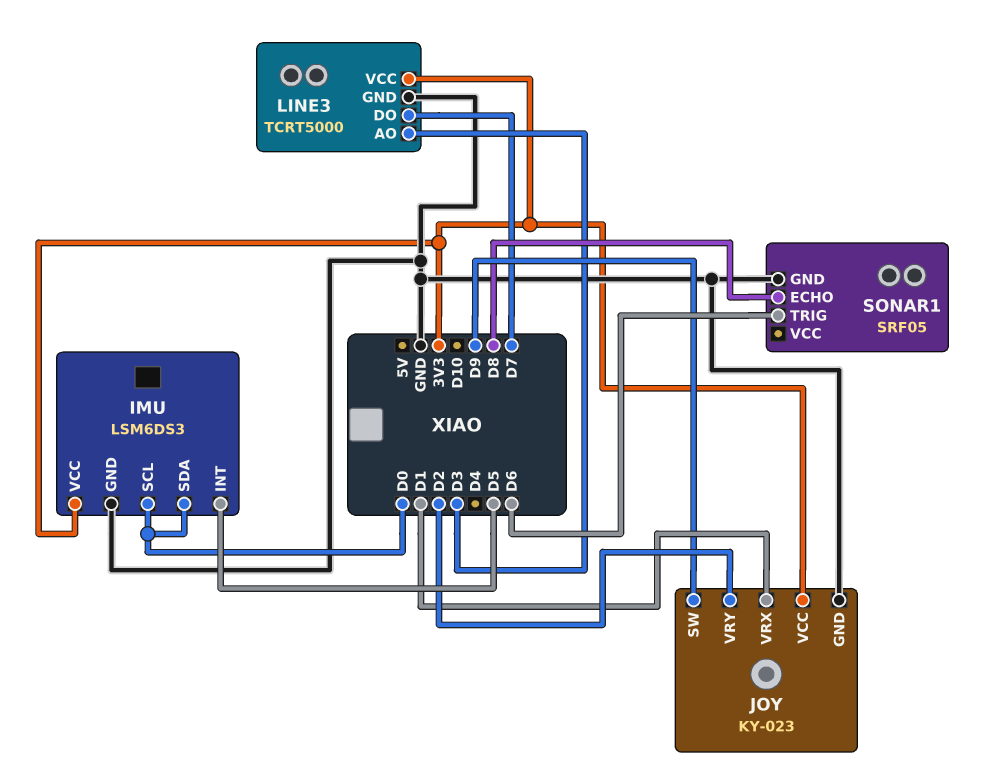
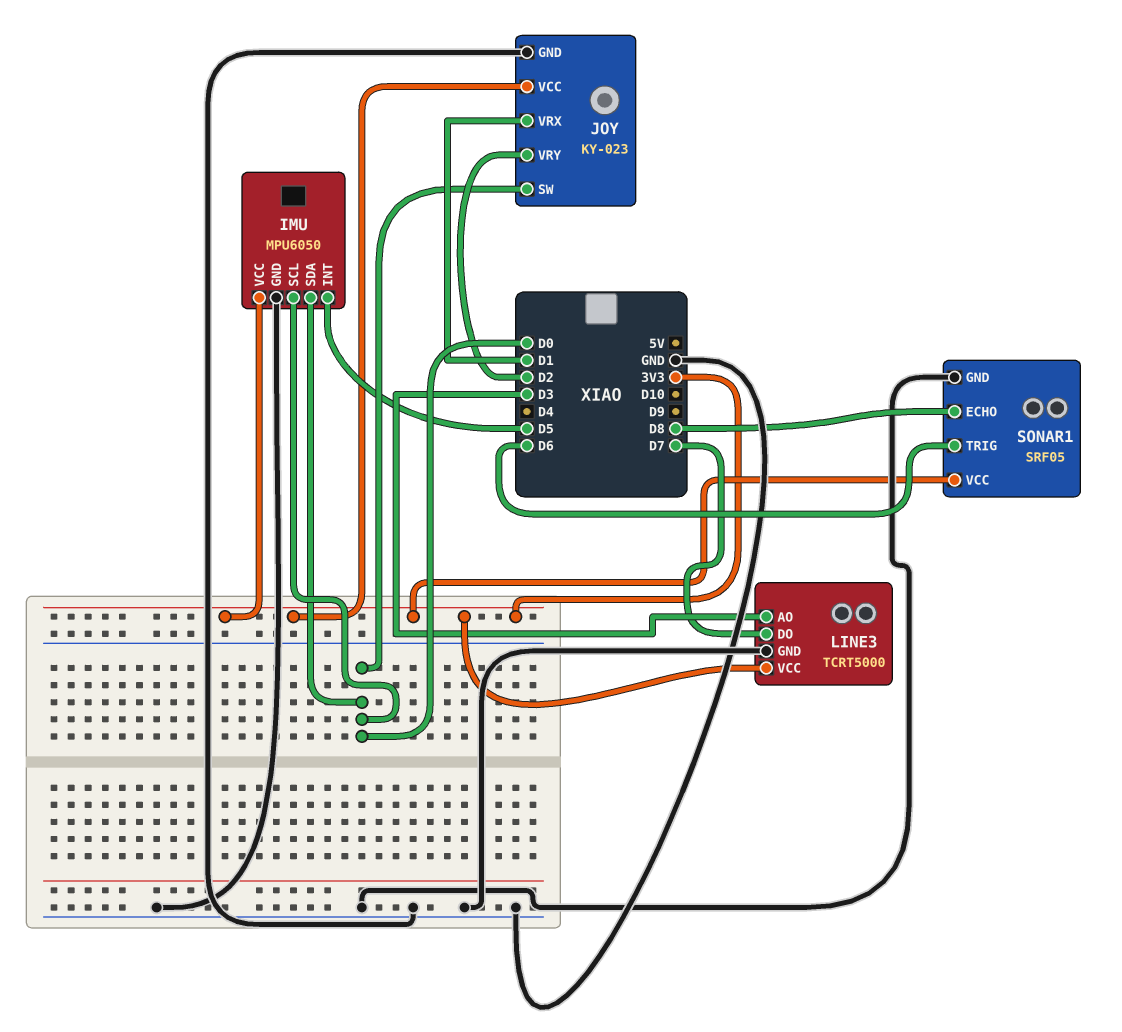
IMU: LSM6DS3 -> MPU6050
JOY pin SW: D9 -> D0
SONAR1 pin VCC: none -> 3V3

